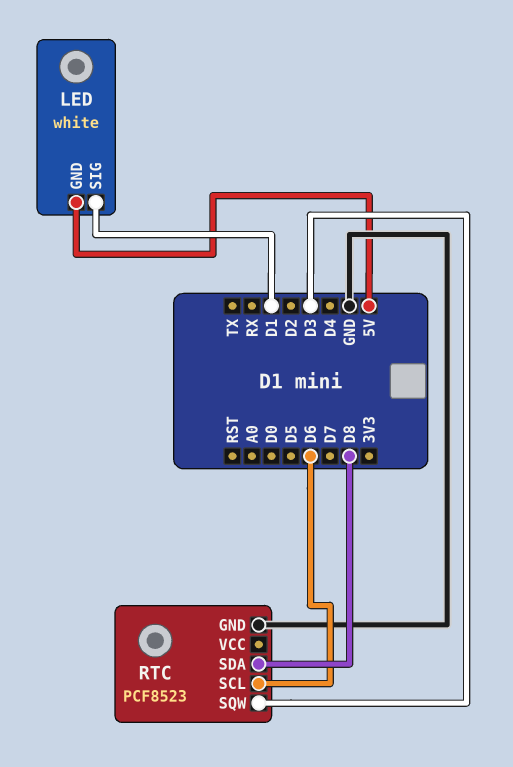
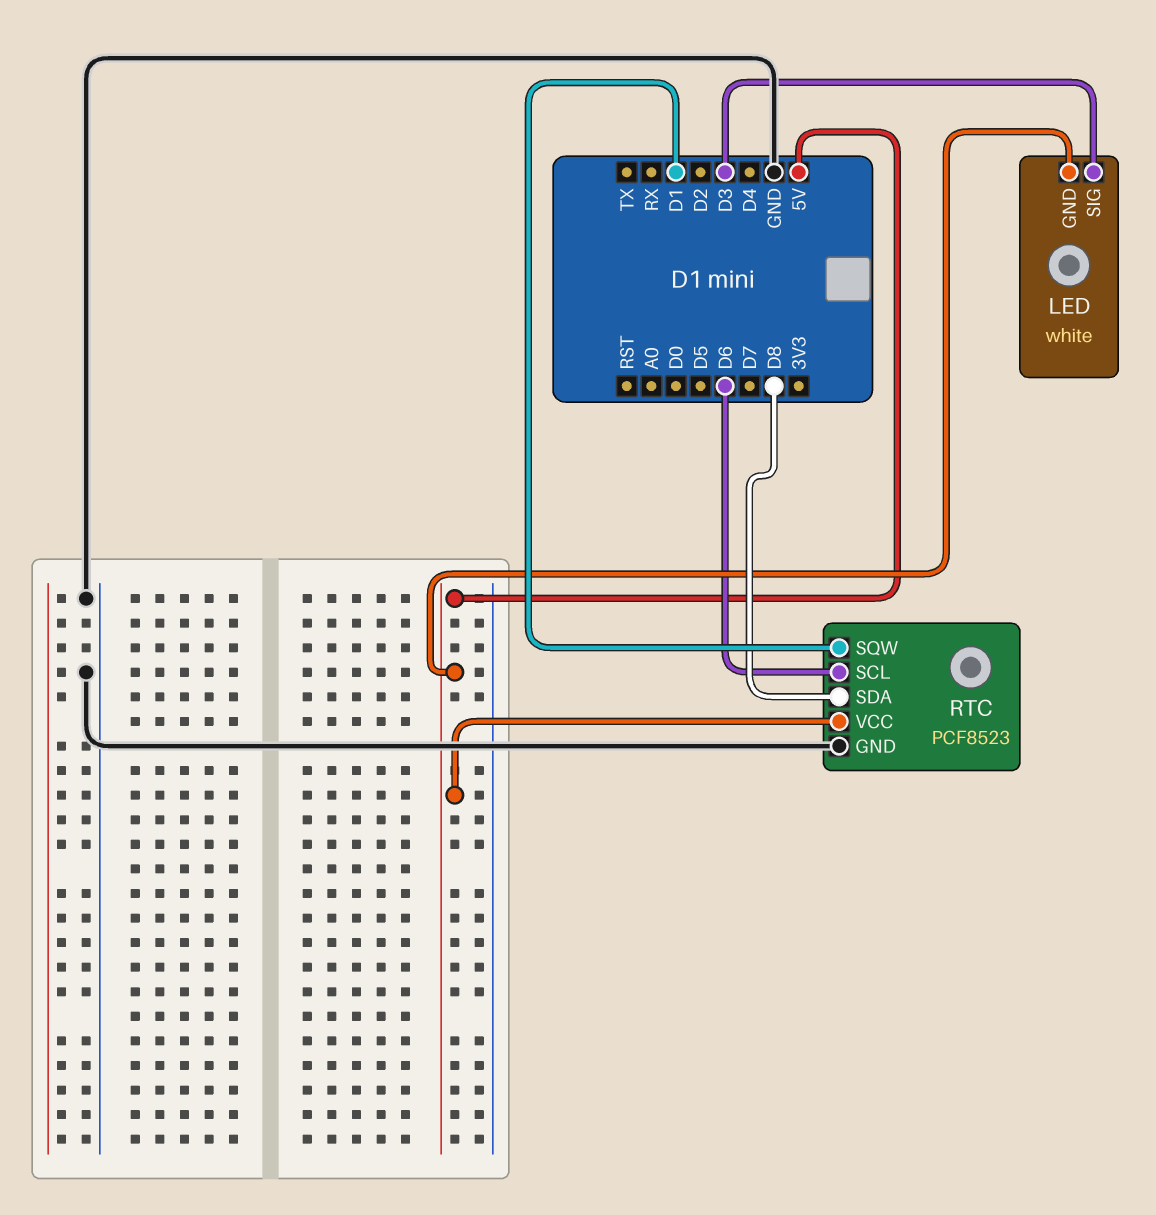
LED pin SIG: D1 -> D3
RTC pin SQW: D3 -> D1
RTC pin VCC: none -> 5V

